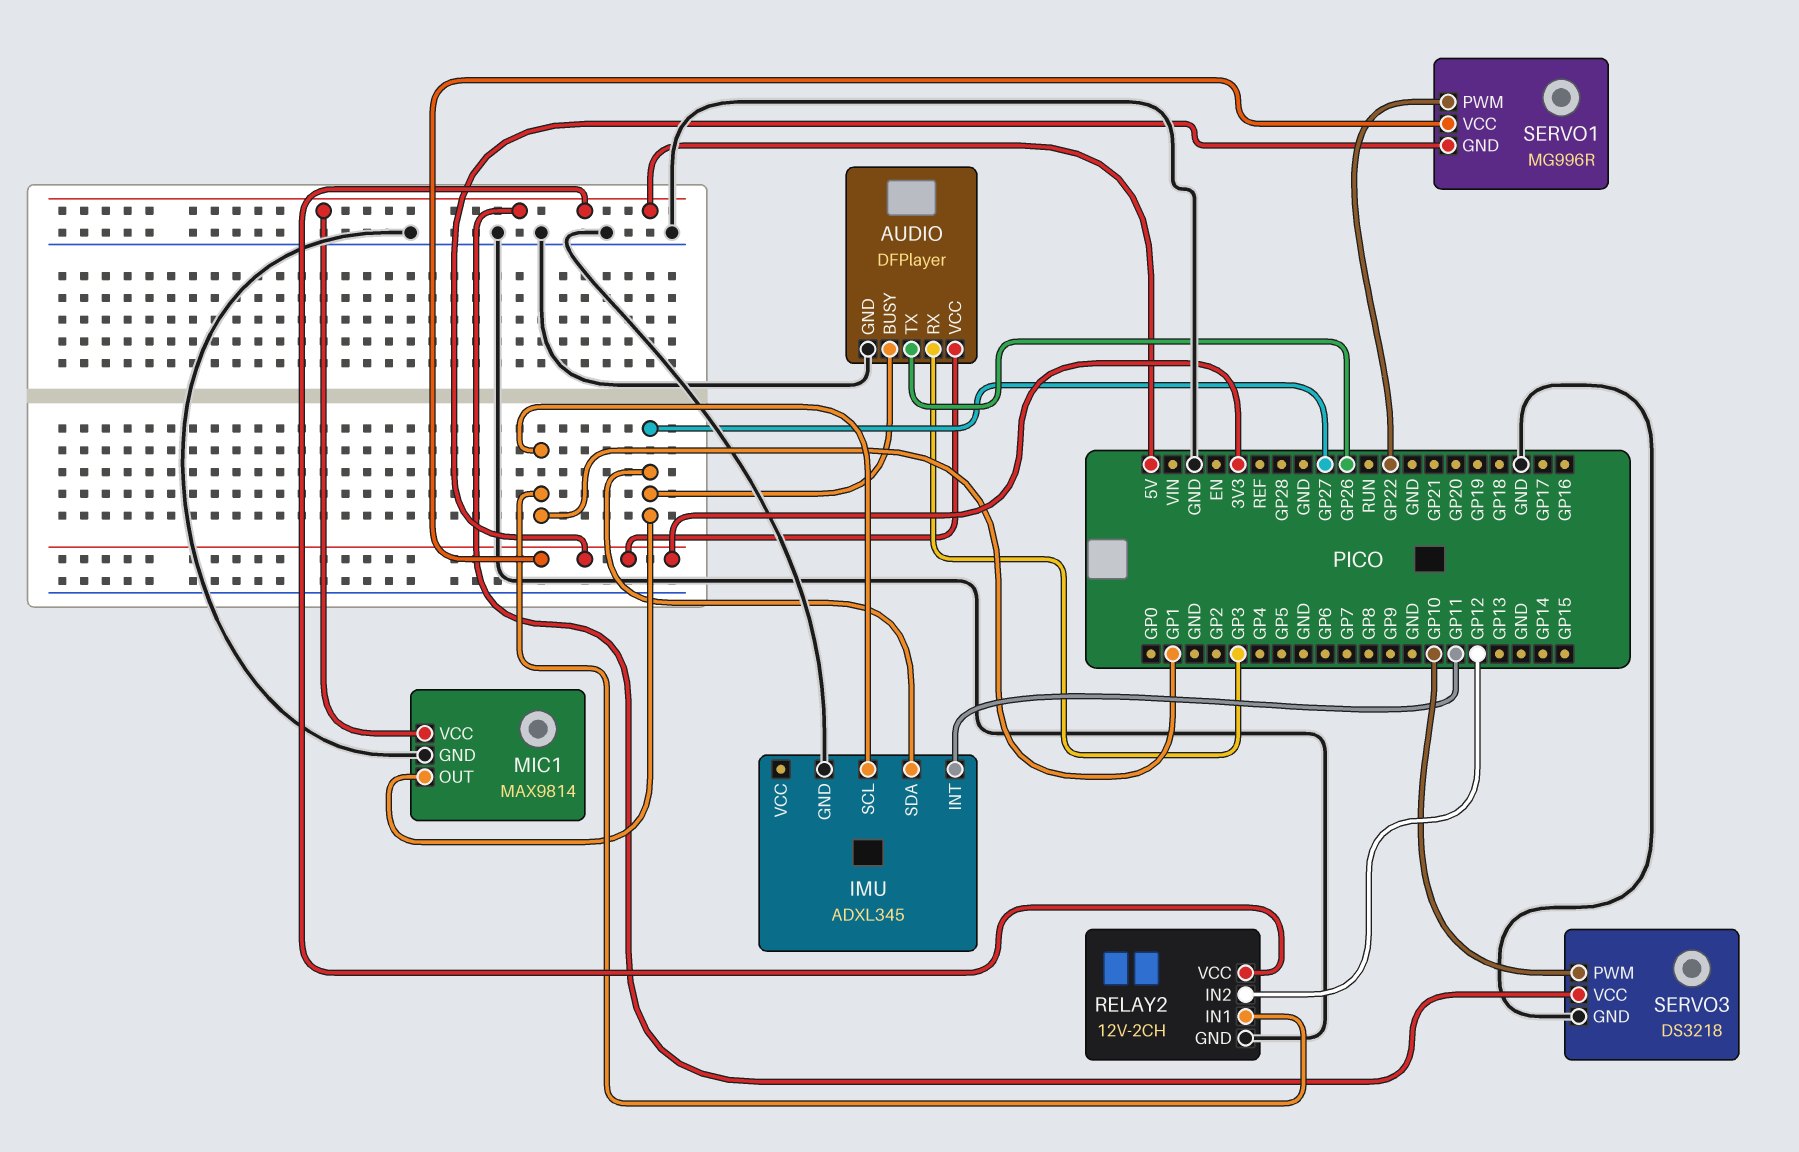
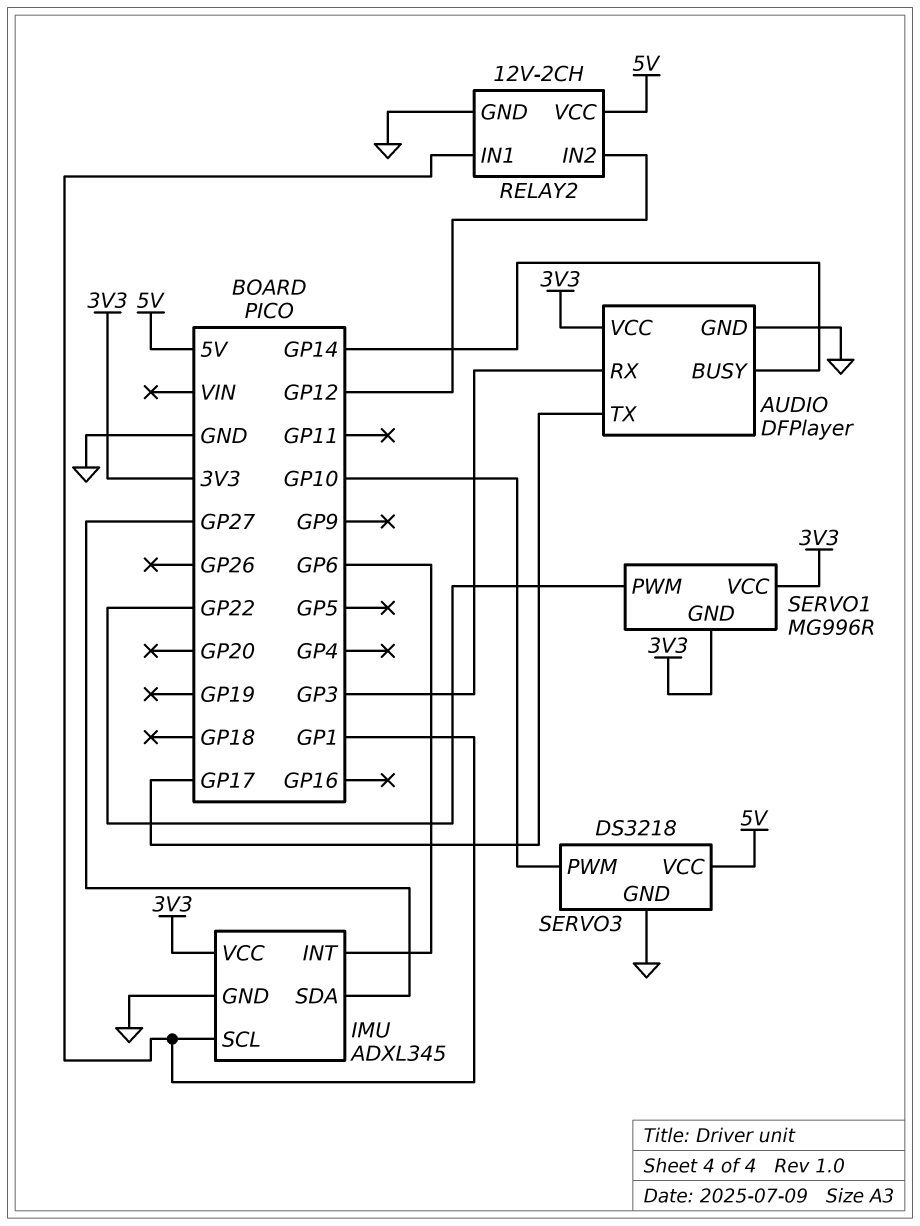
AUDIO pin BUSY: GP27 -> GP14
AUDIO pin TX: GP26 -> GP17
IMU pin INT: GP11 -> GP6
IMU pin VCC: none -> 3V3
MIC1: MAX9814 -> none
MIC1 pin GND: GND -> none
MIC1 pin OUT: GP27 -> none
MIC1 pin VCC: 5V -> none

